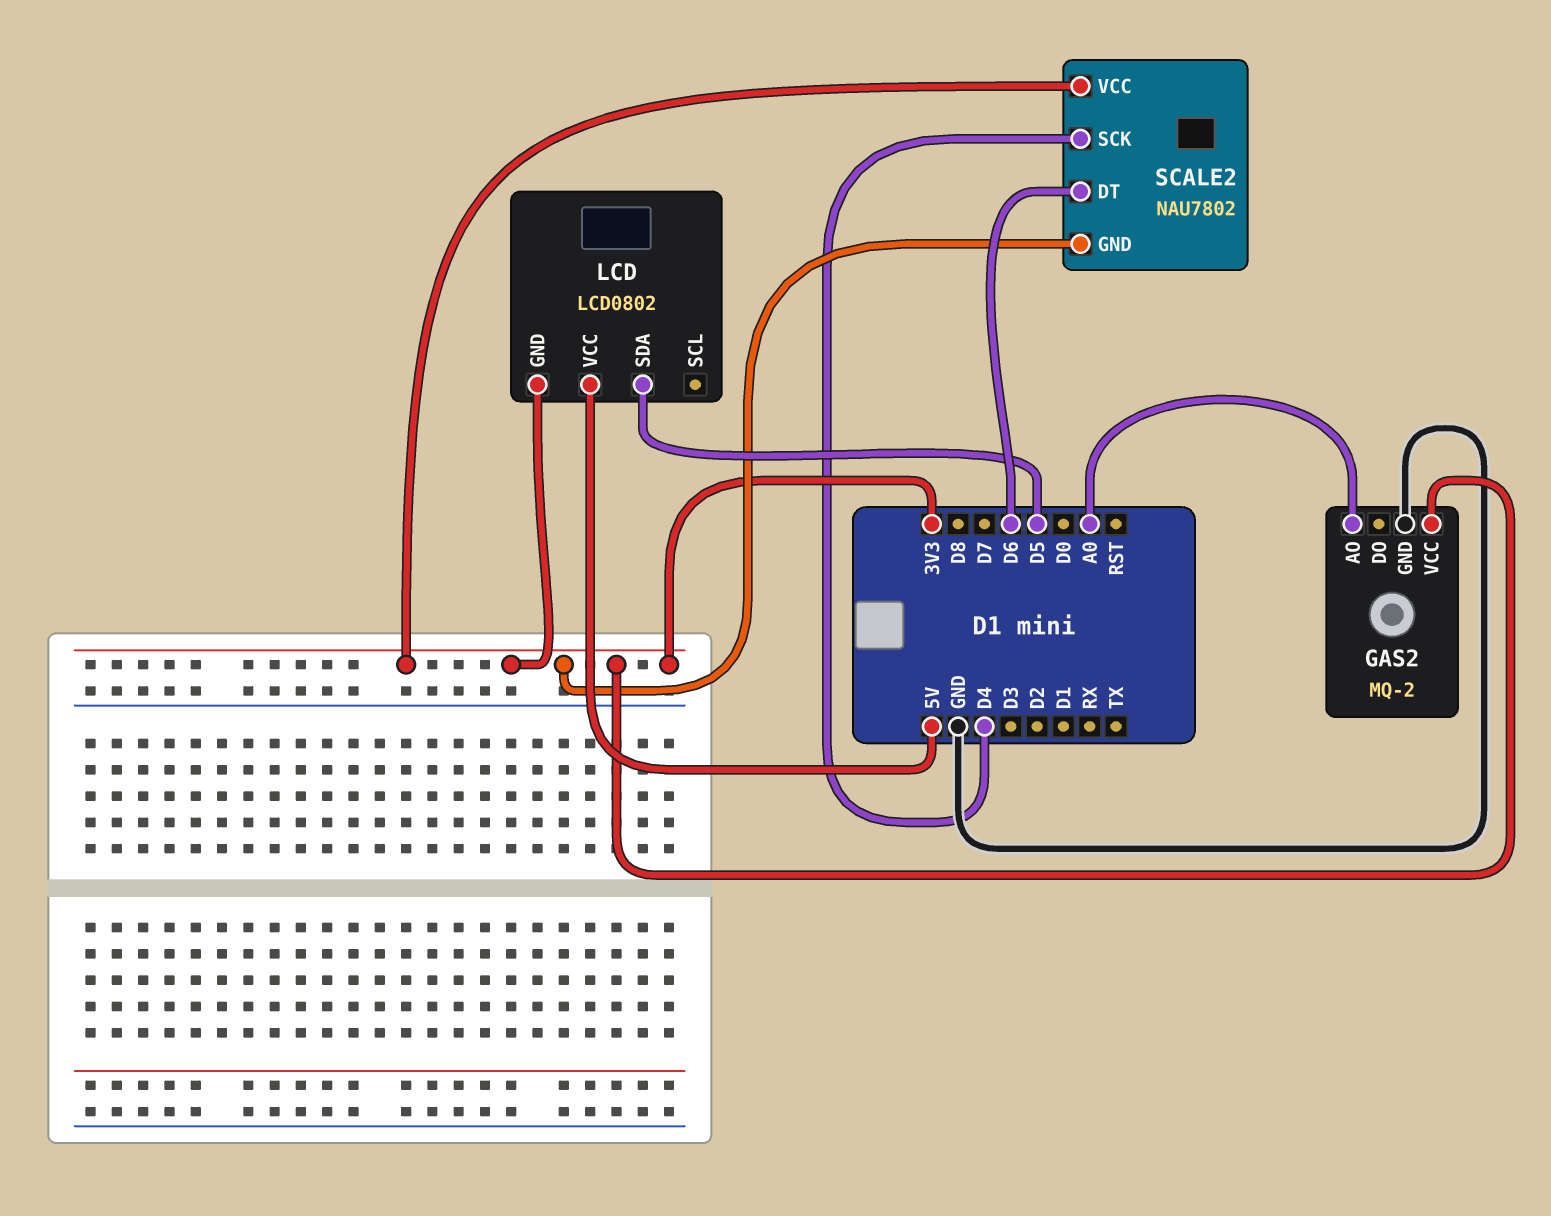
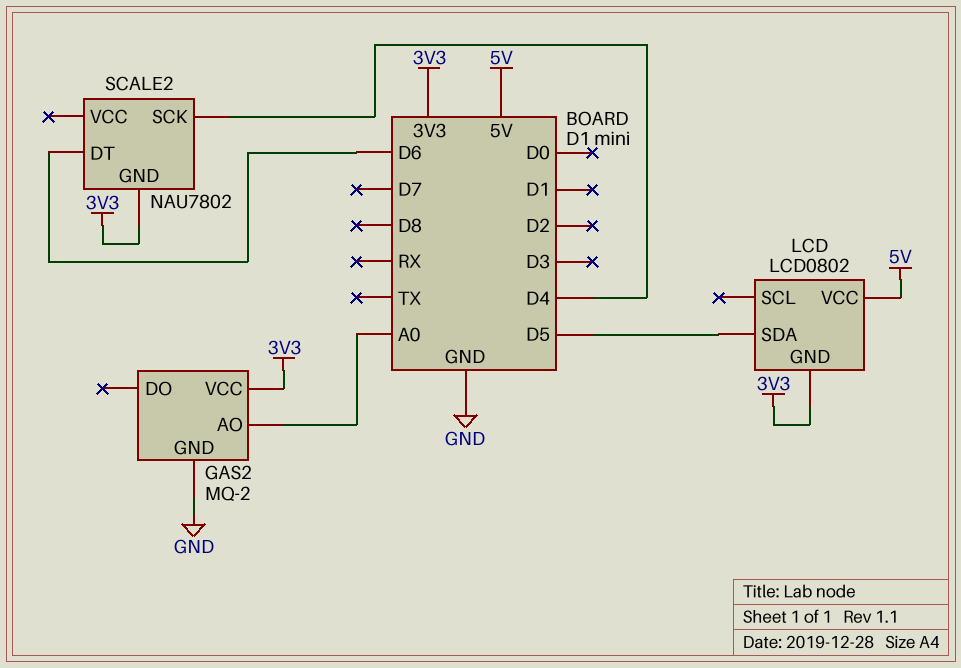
SCALE2 pin VCC: 3V3 -> none

